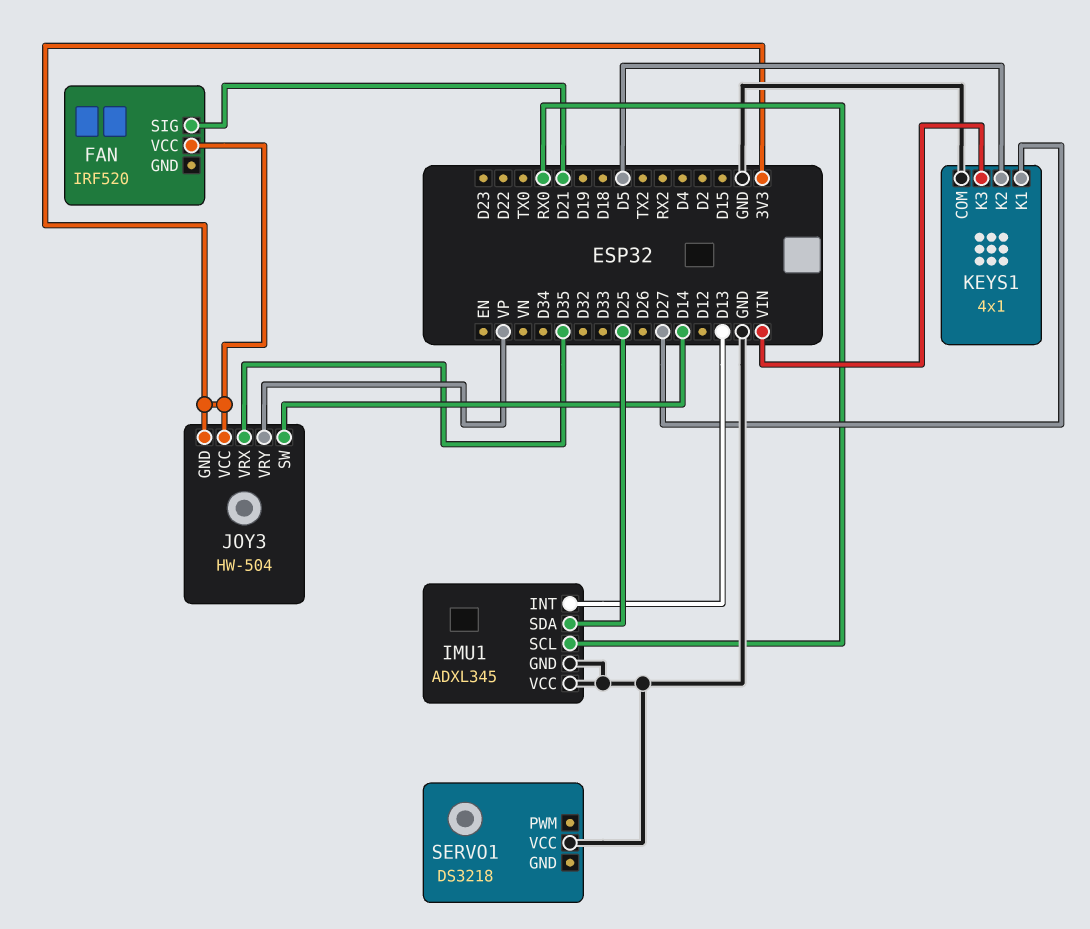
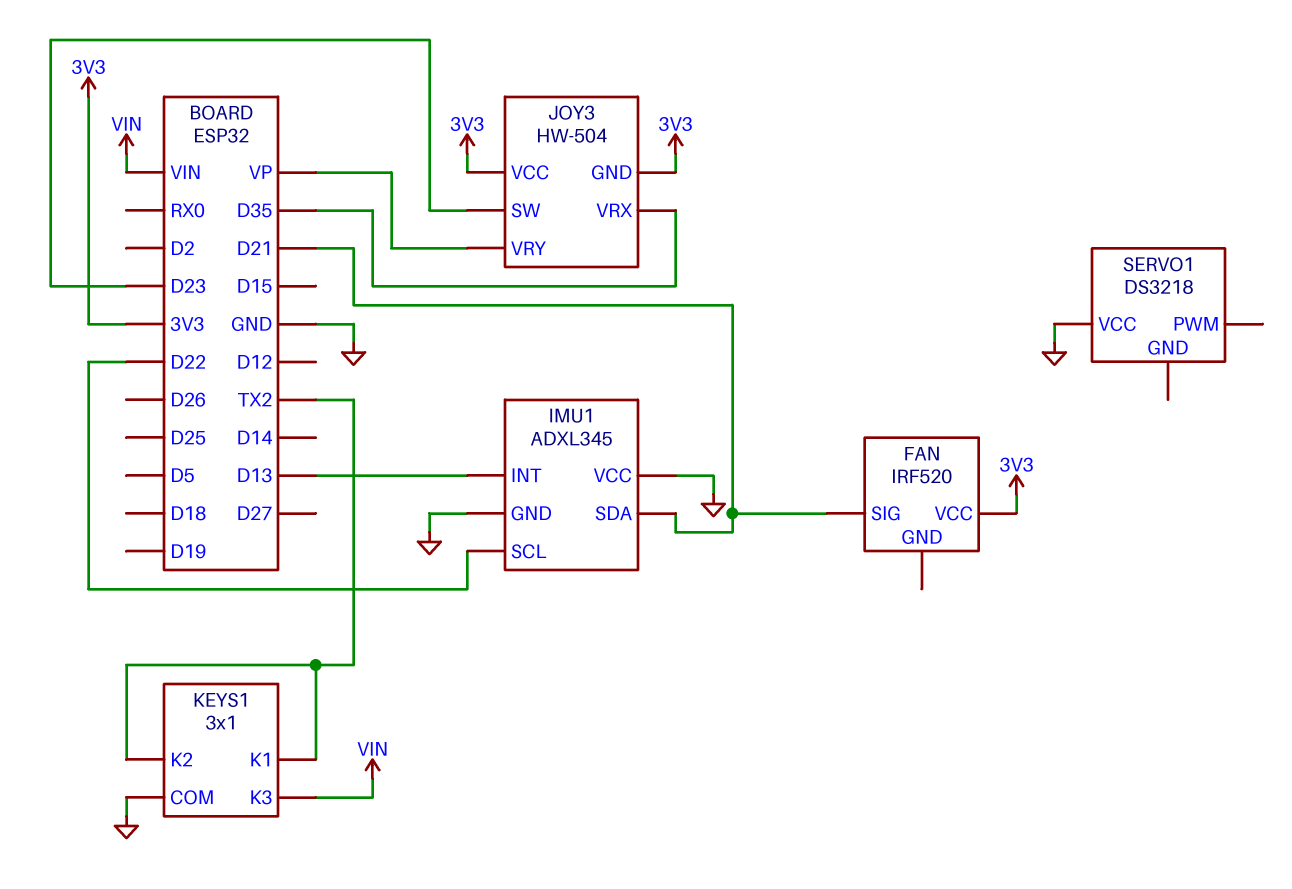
IMU1 pin SCL: RX0 -> D22
IMU1 pin SDA: D25 -> D21
JOY3 pin SW: D14 -> D23
KEYS1: 4x1 -> 3x1
KEYS1 pin K1: D27 -> TX2
KEYS1 pin K2: D5 -> TX2

